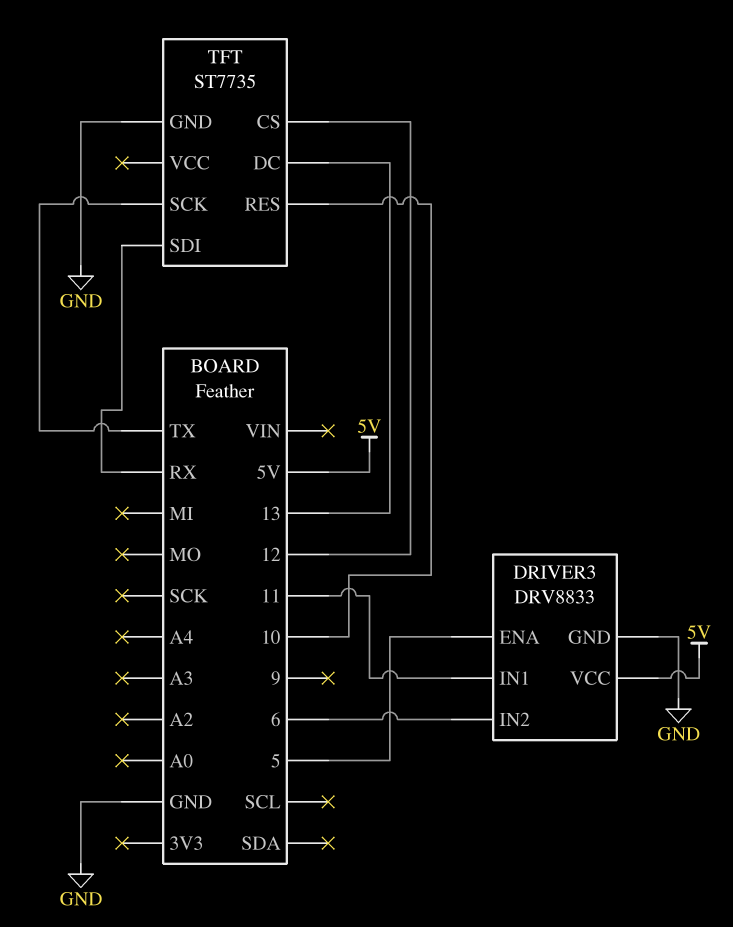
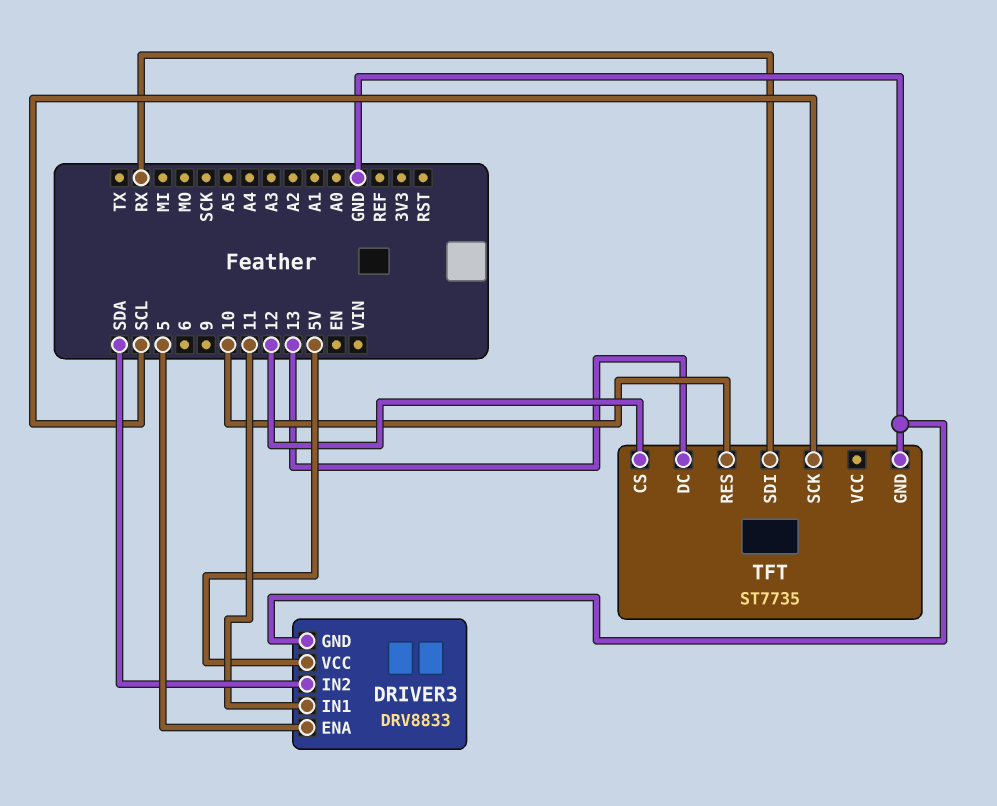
DRIVER3 pin IN2: 6 -> SDA
TFT pin SCK: TX -> SCL

